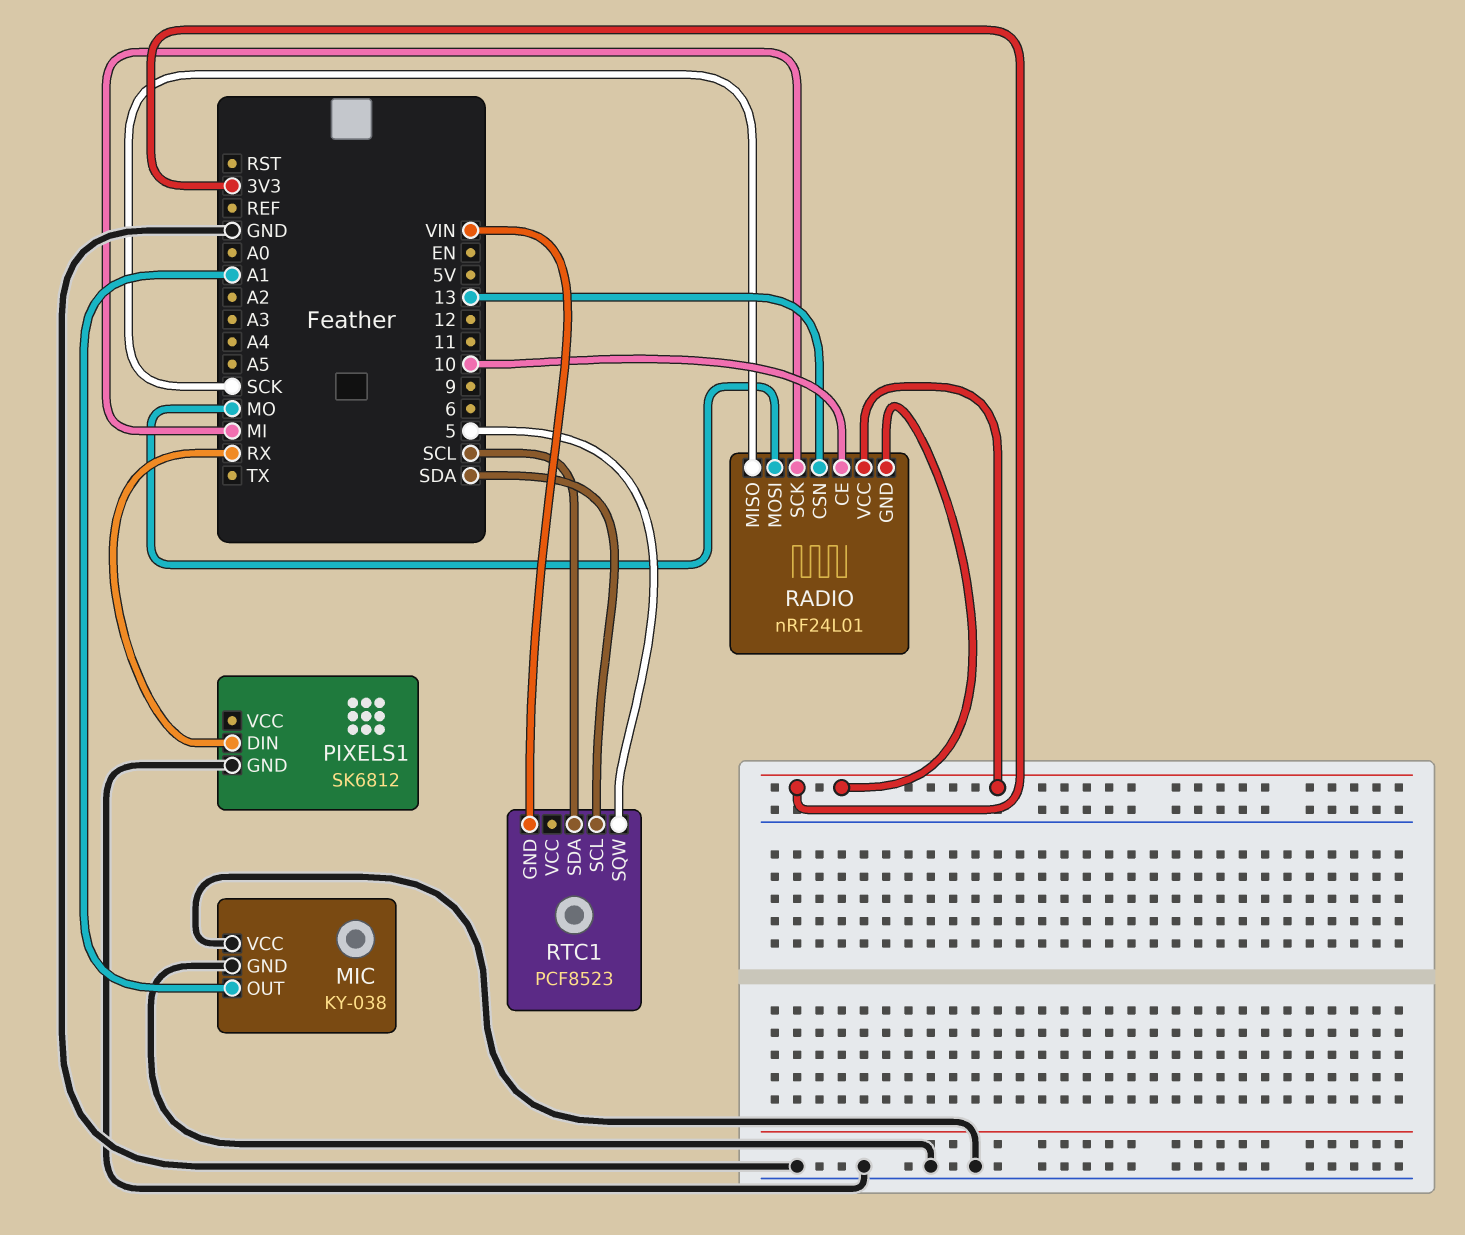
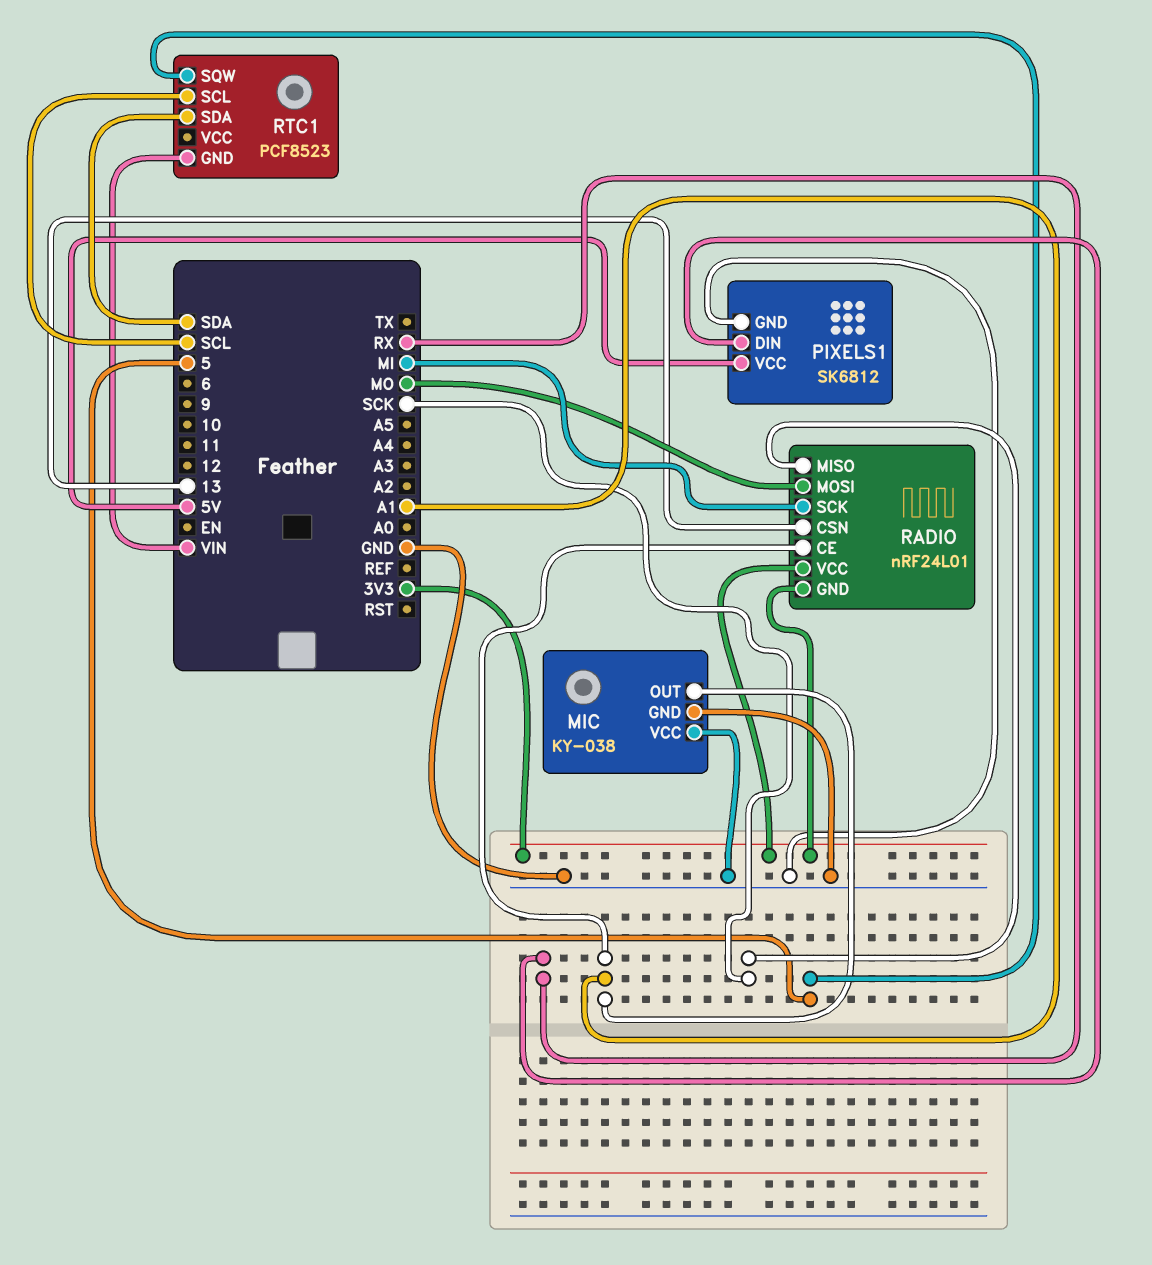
PIXELS1 pin VCC: none -> 5V
RADIO pin CE: 10 -> A1
RTC1 pin SCL: SDA -> SCL
RTC1 pin SDA: SCL -> SDA

